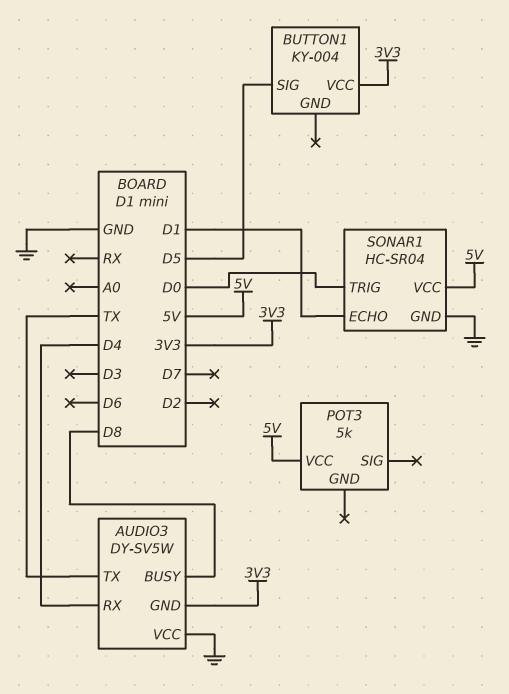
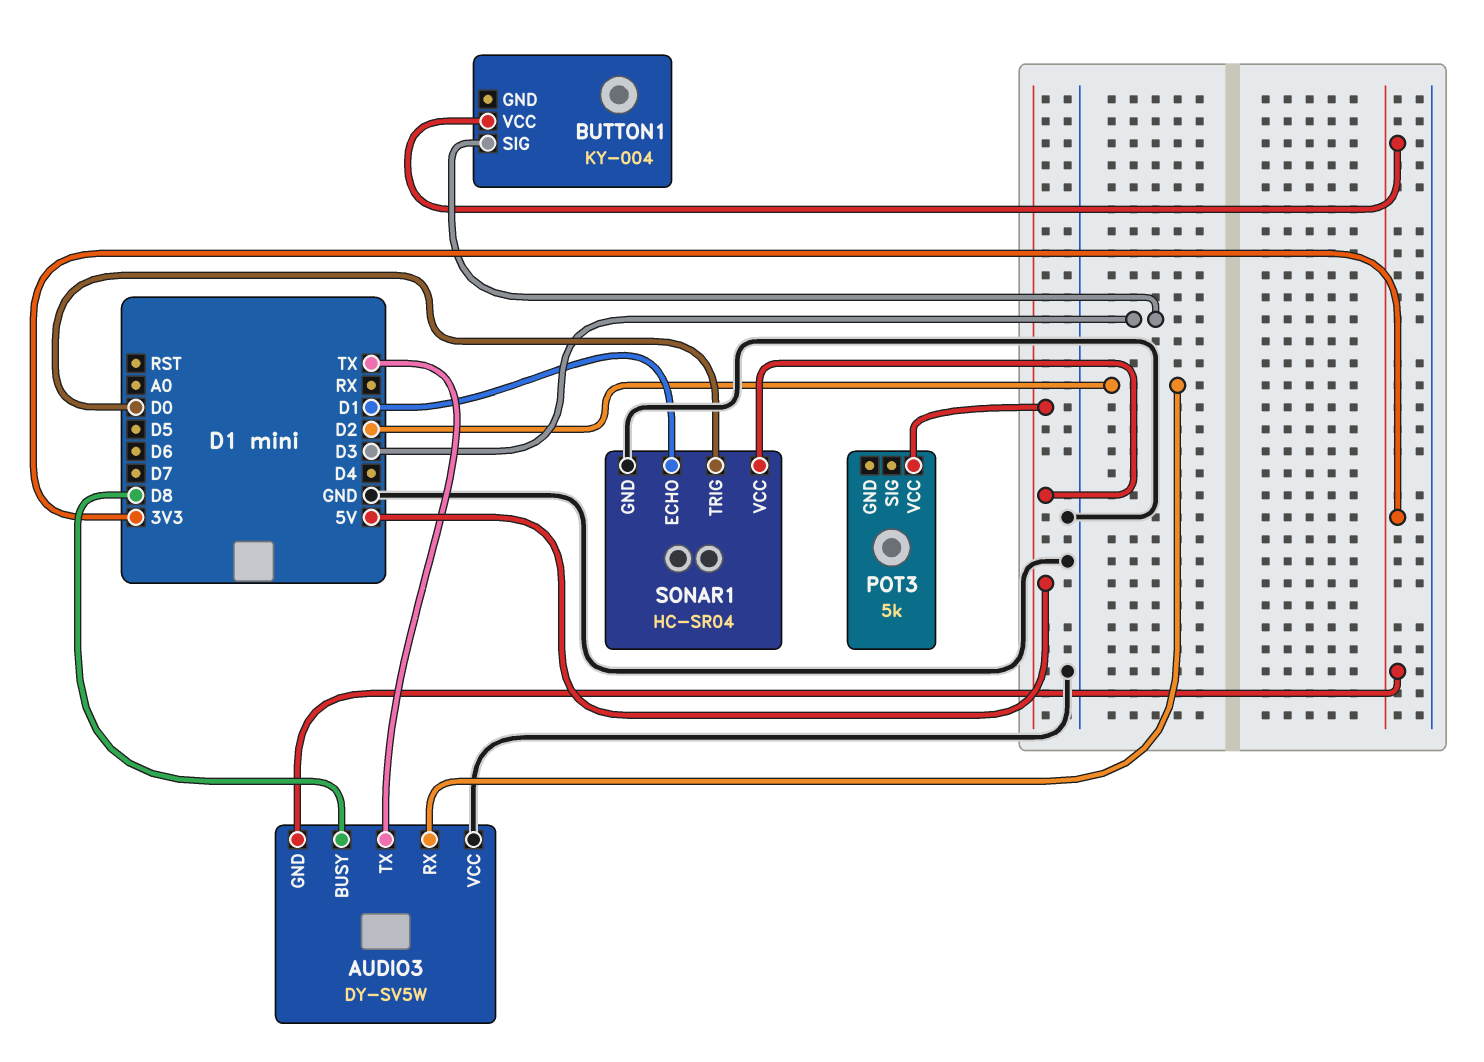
AUDIO3 pin RX: D4 -> D2
BUTTON1 pin SIG: D5 -> D3

